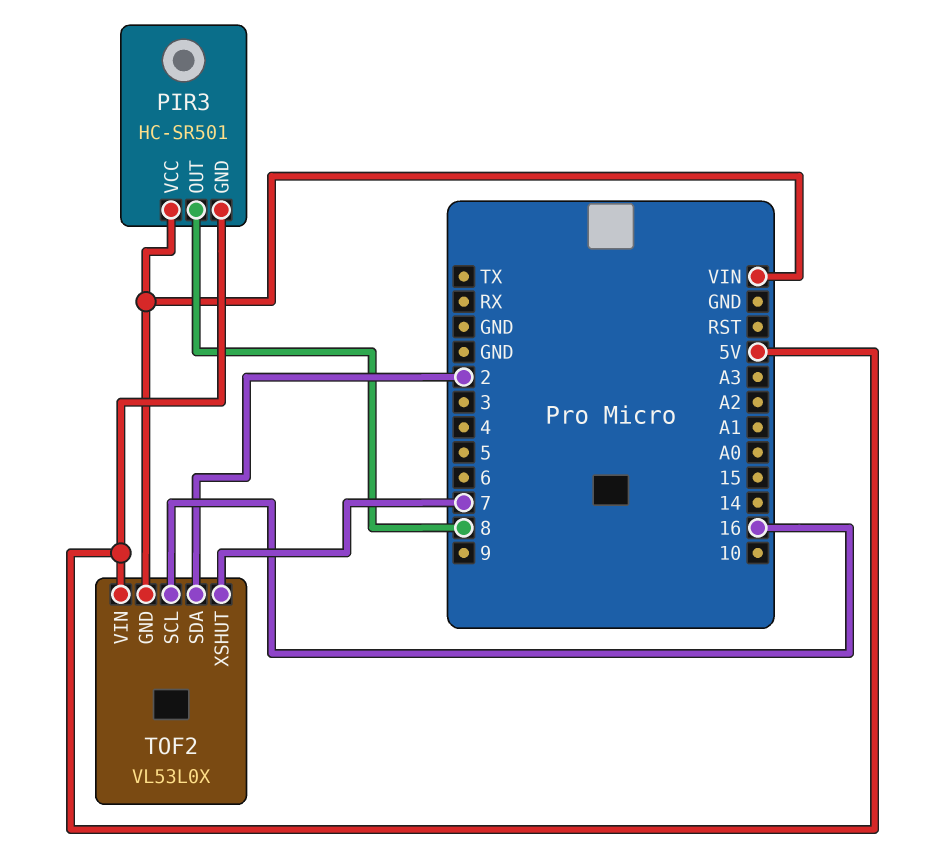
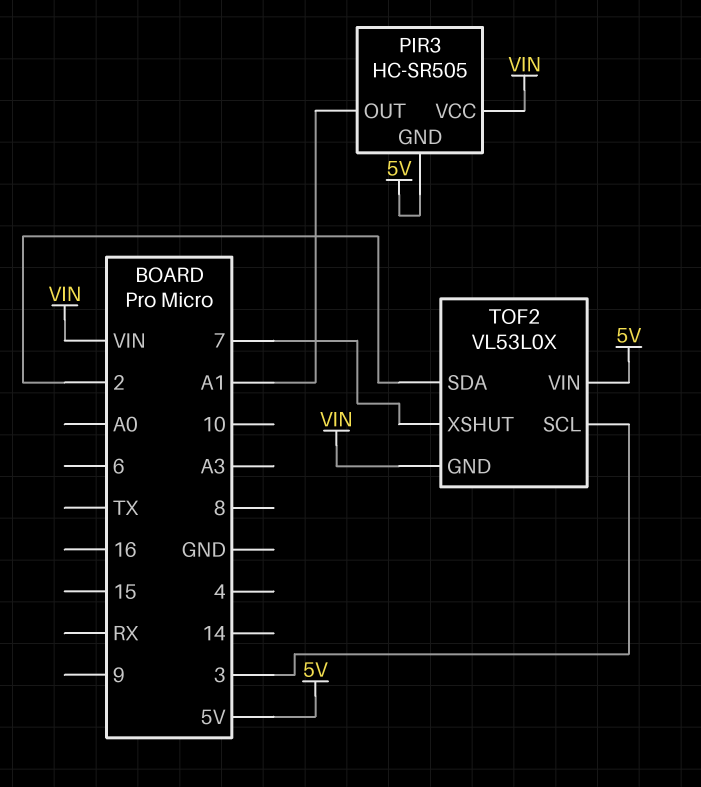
PIR3: HC-SR501 -> HC-SR505
PIR3 pin OUT: 8 -> A1
TOF2 pin SCL: 16 -> 3

